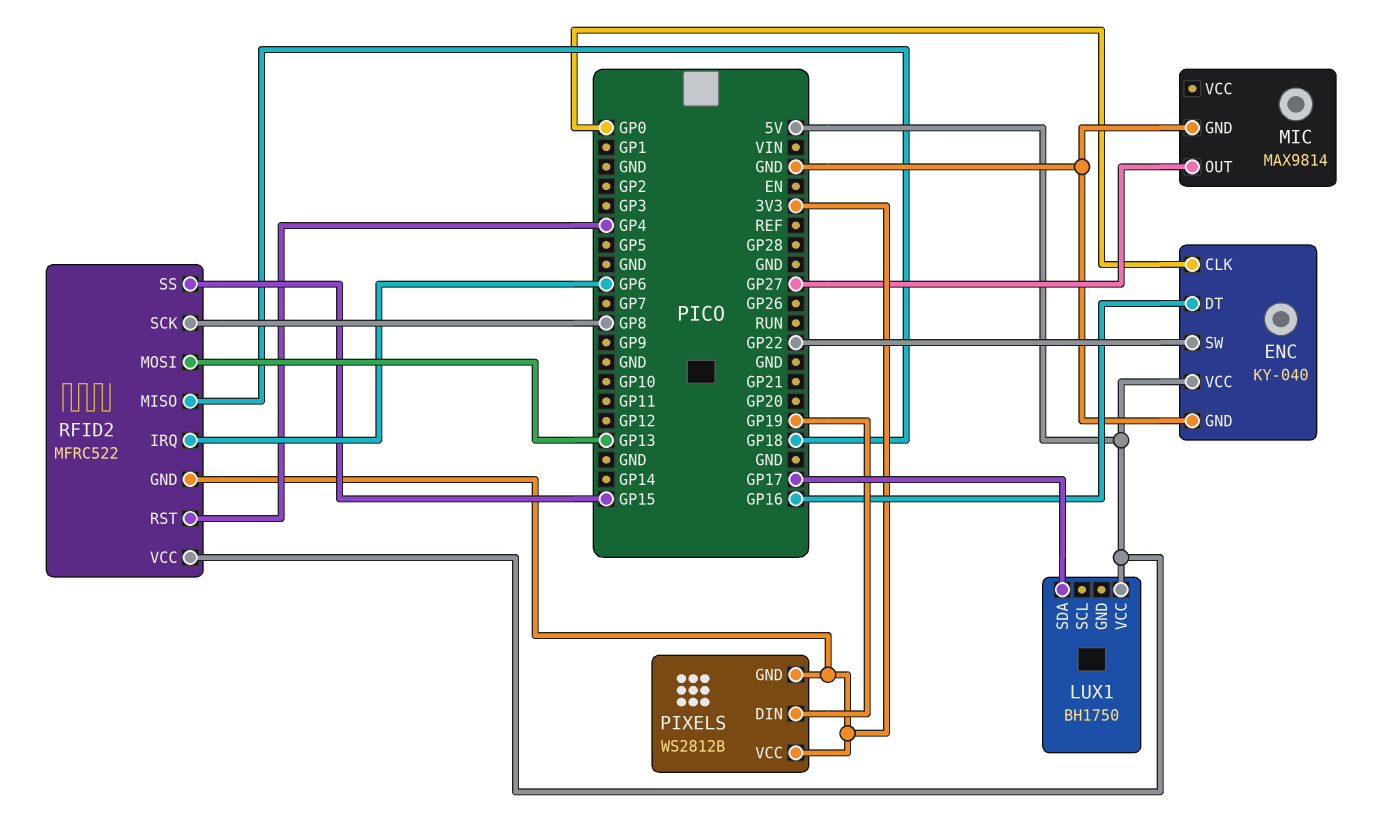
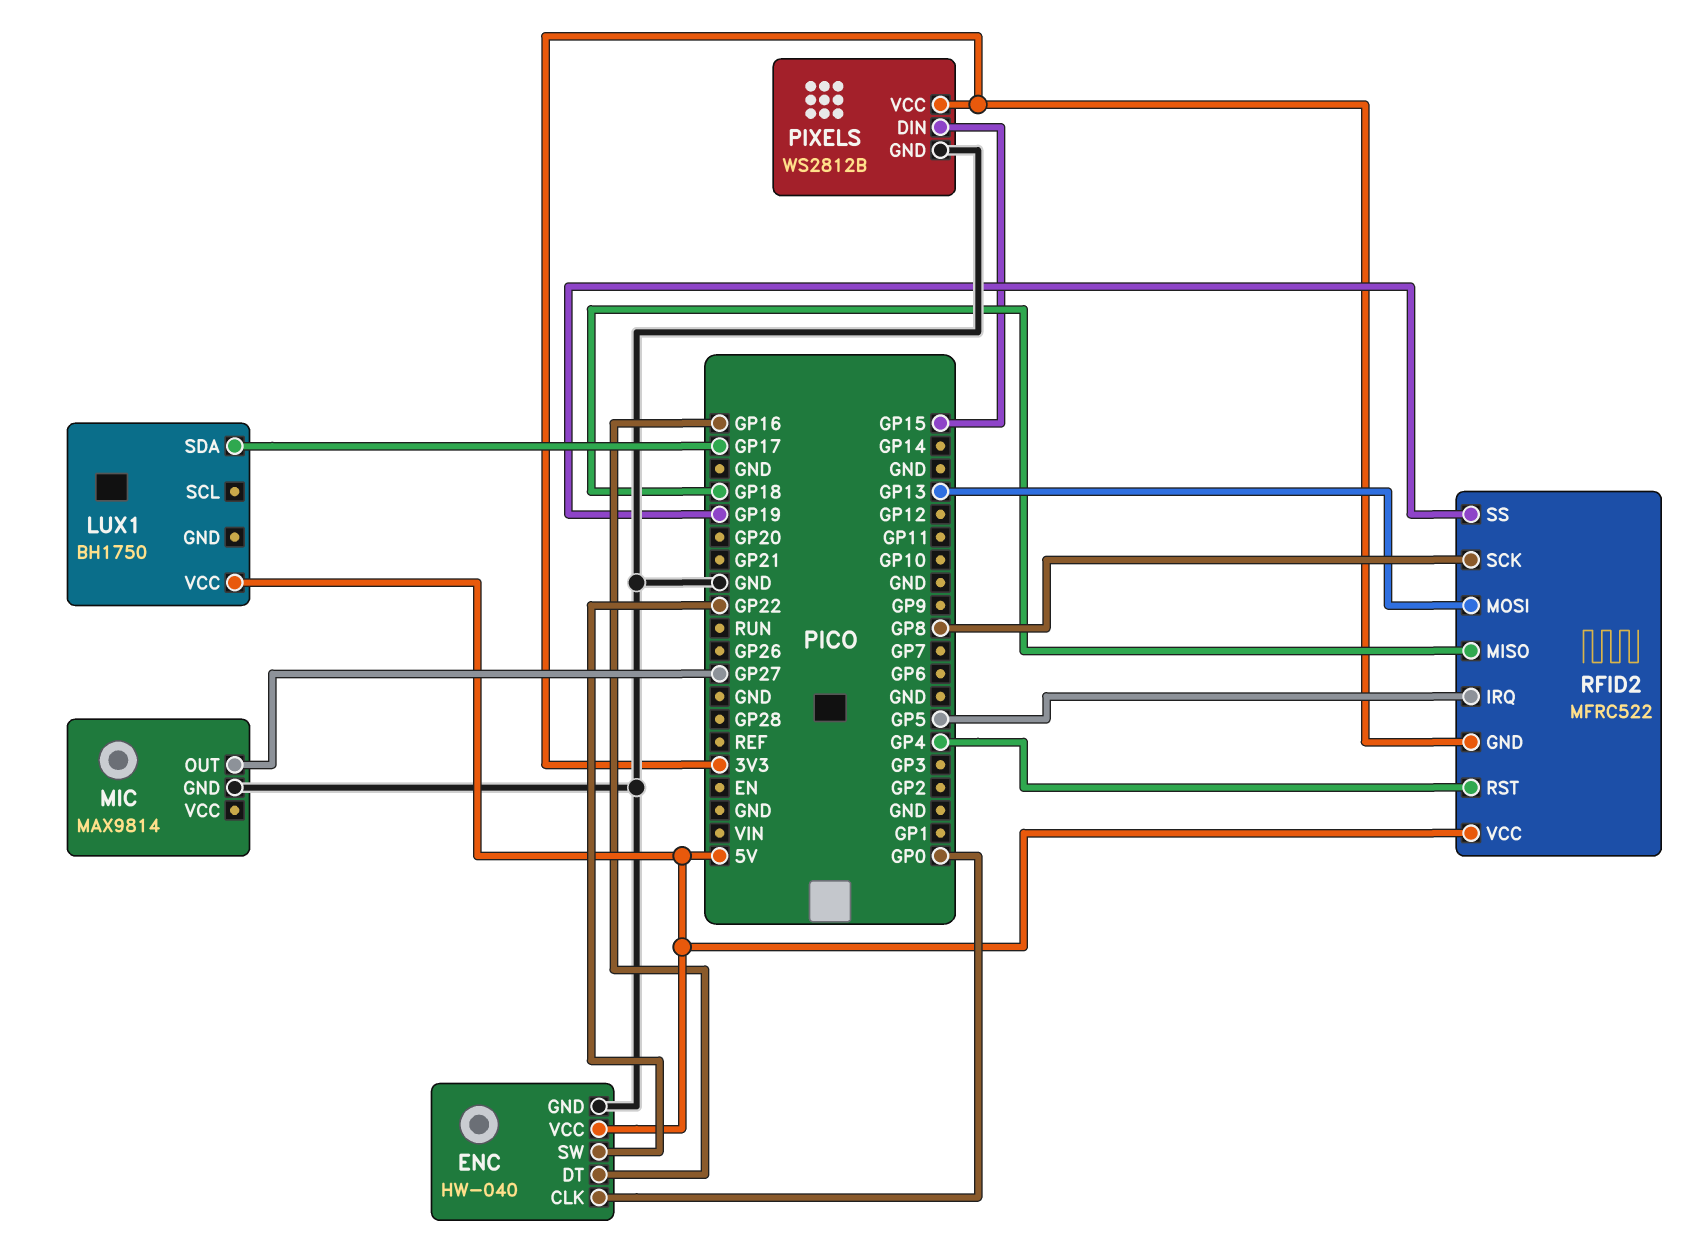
ENC: KY-040 -> HW-040
PIXELS pin DIN: GP19 -> GP15
PIXELS pin GND: 3V3 -> GND
RFID2 pin IRQ: GP6 -> GP5
RFID2 pin SS: GP15 -> GP19

